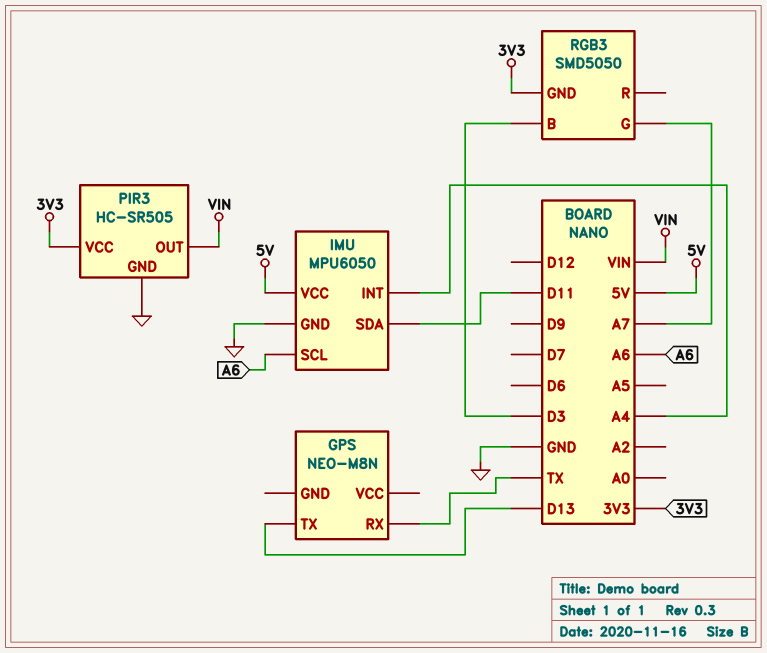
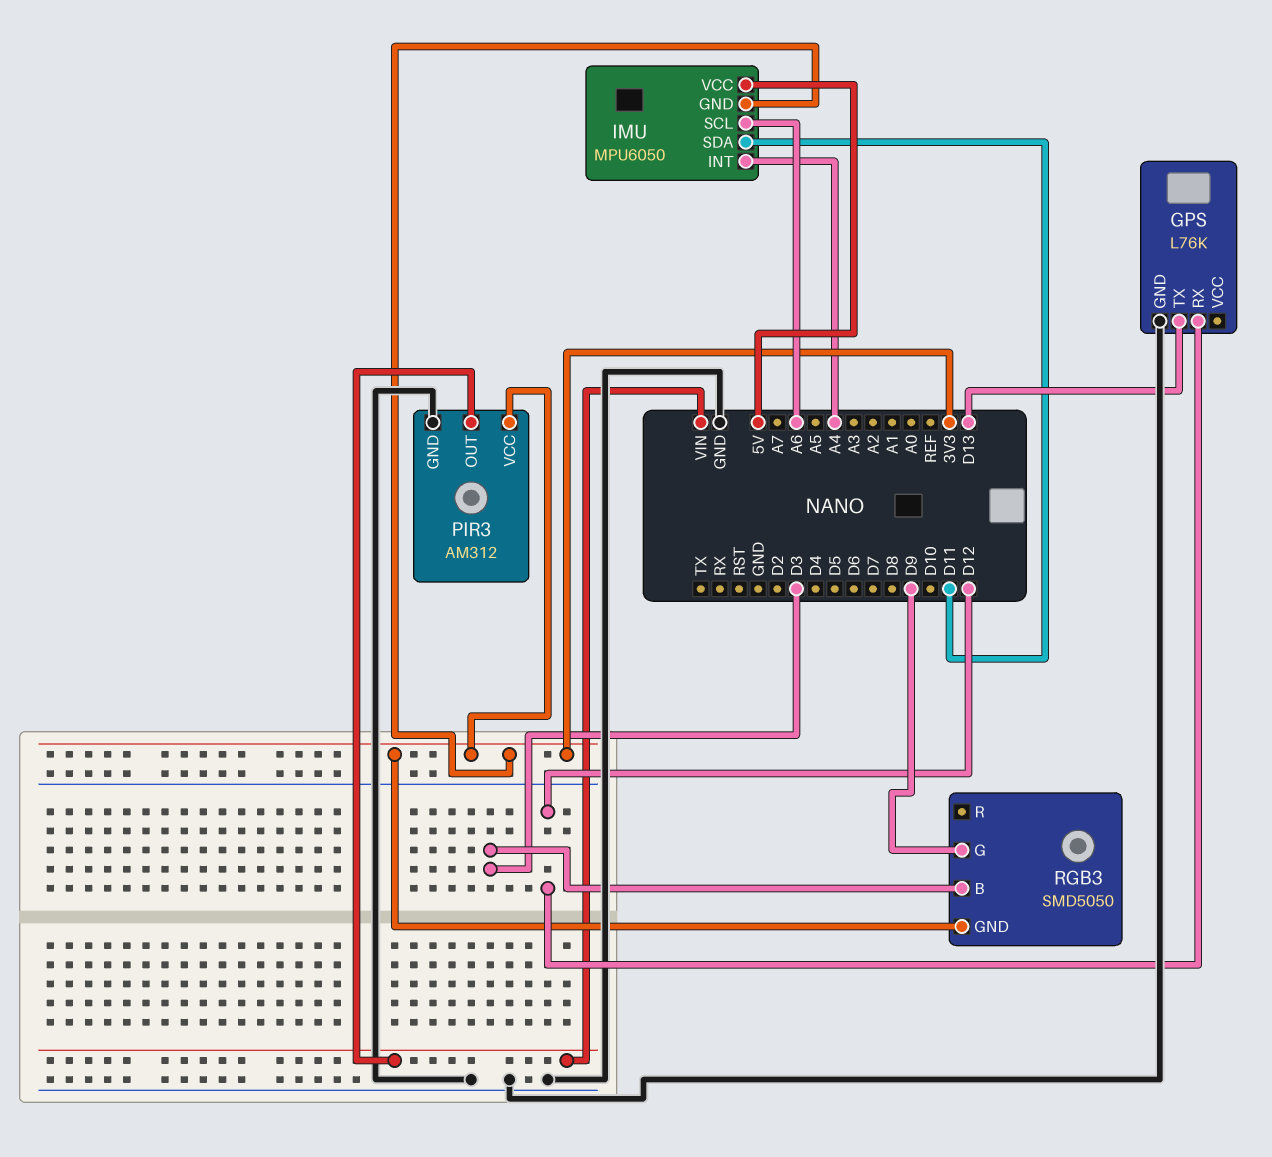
GPS: NEO-M8N -> L76K
GPS pin GND: none -> GND
GPS pin RX: TX -> D12
IMU pin GND: GND -> 3V3
PIR3: HC-SR505 -> AM312
RGB3 pin G: A7 -> D9

